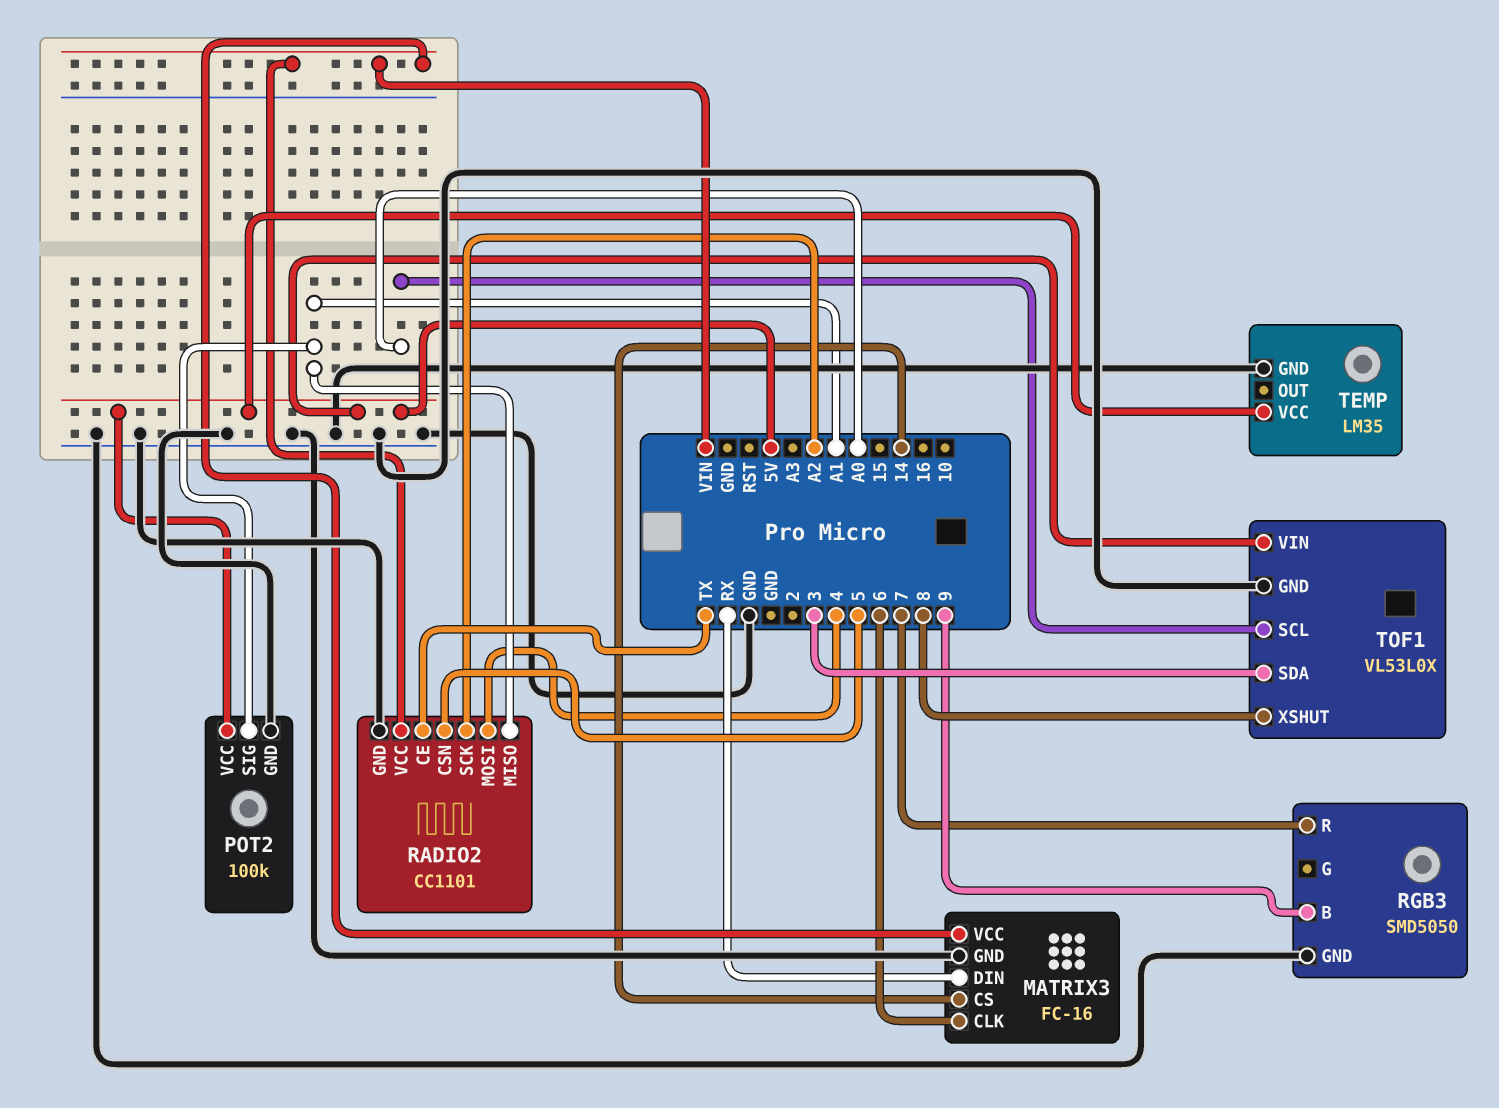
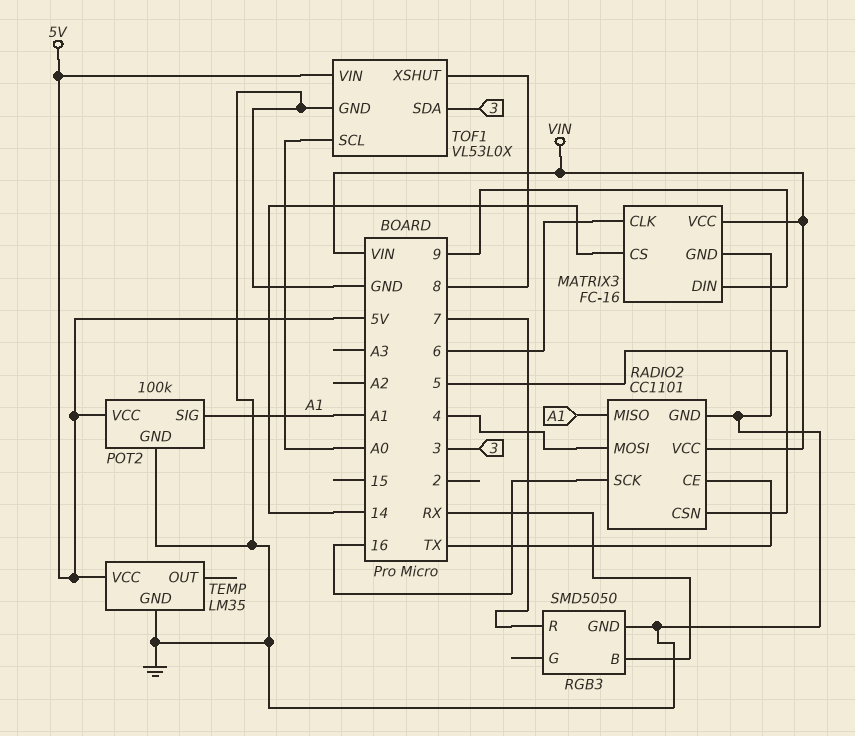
MATRIX3 pin DIN: RX -> 9
RADIO2 pin SCK: A2 -> 16
RGB3 pin B: 9 -> RX

